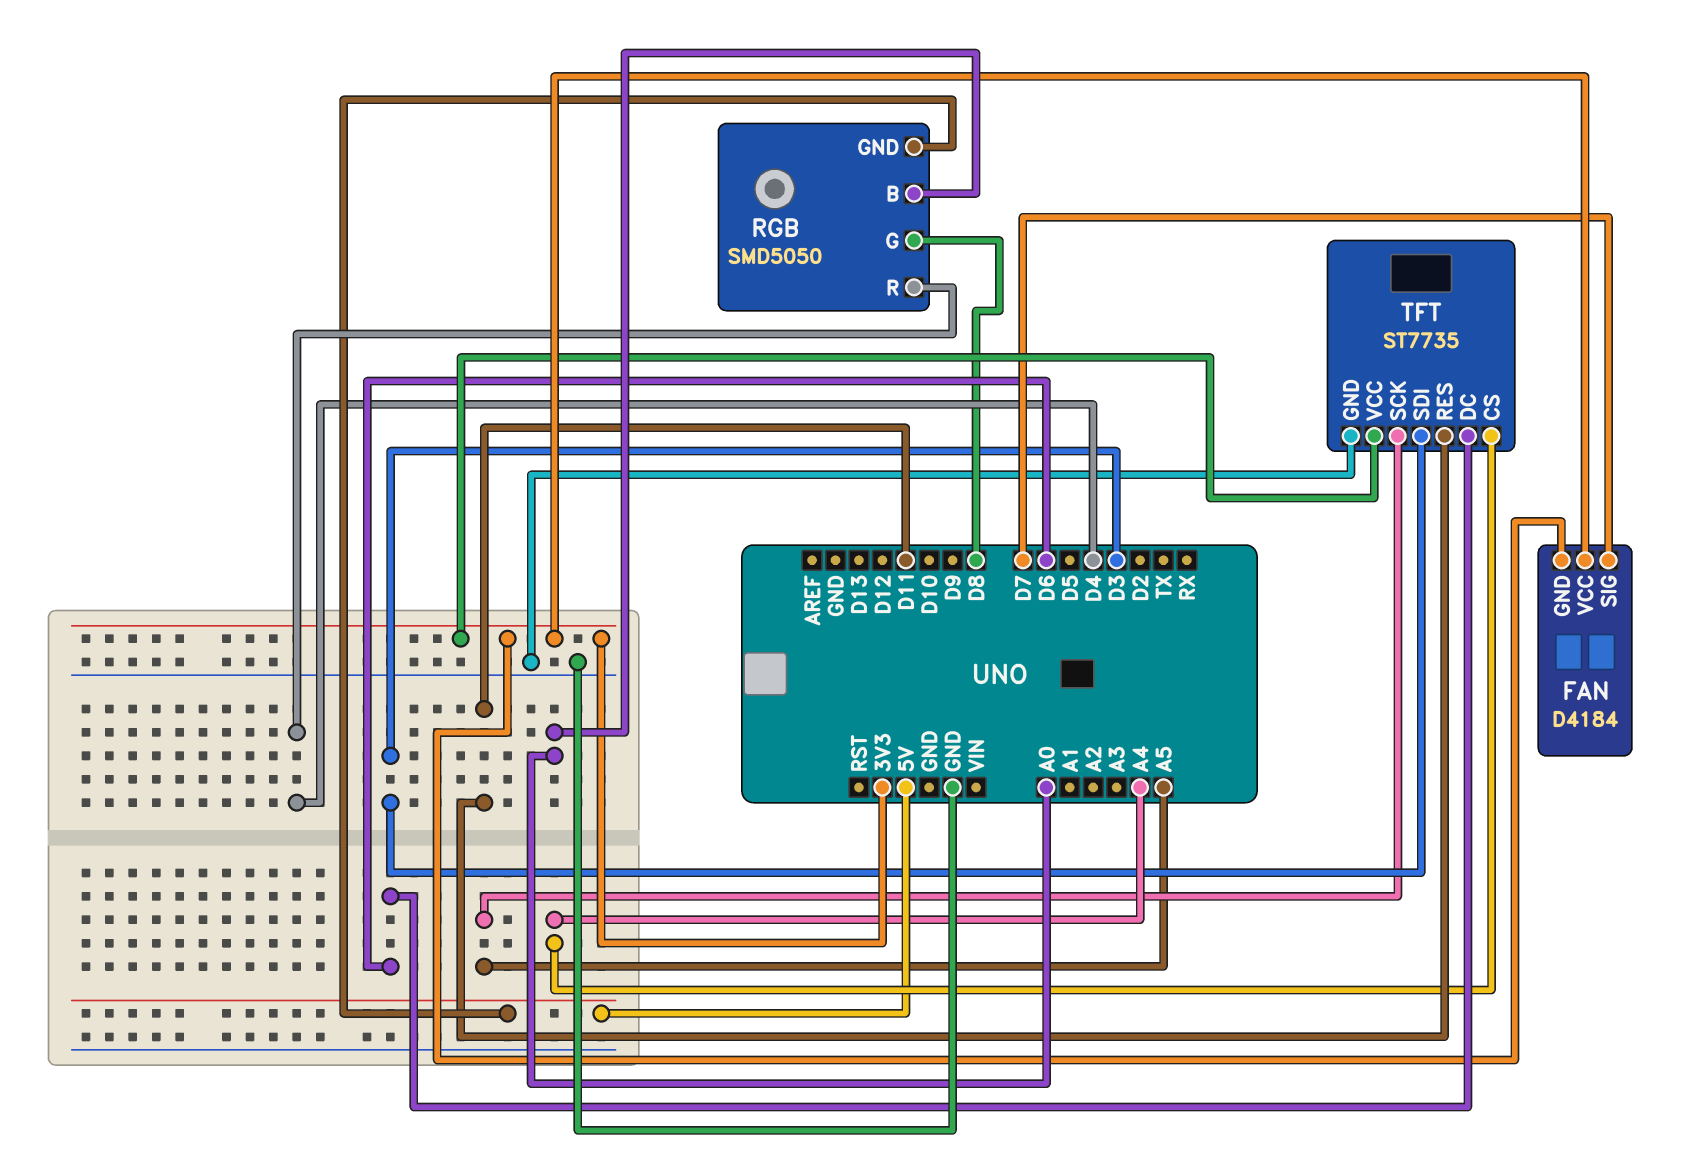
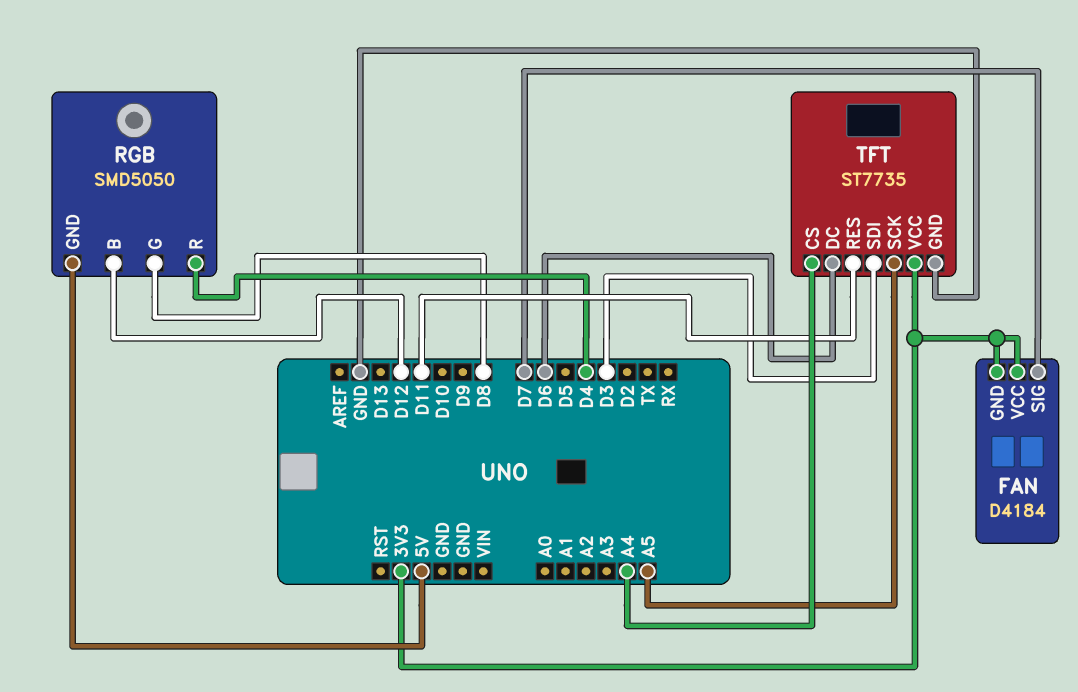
RGB pin B: A0 -> D12

